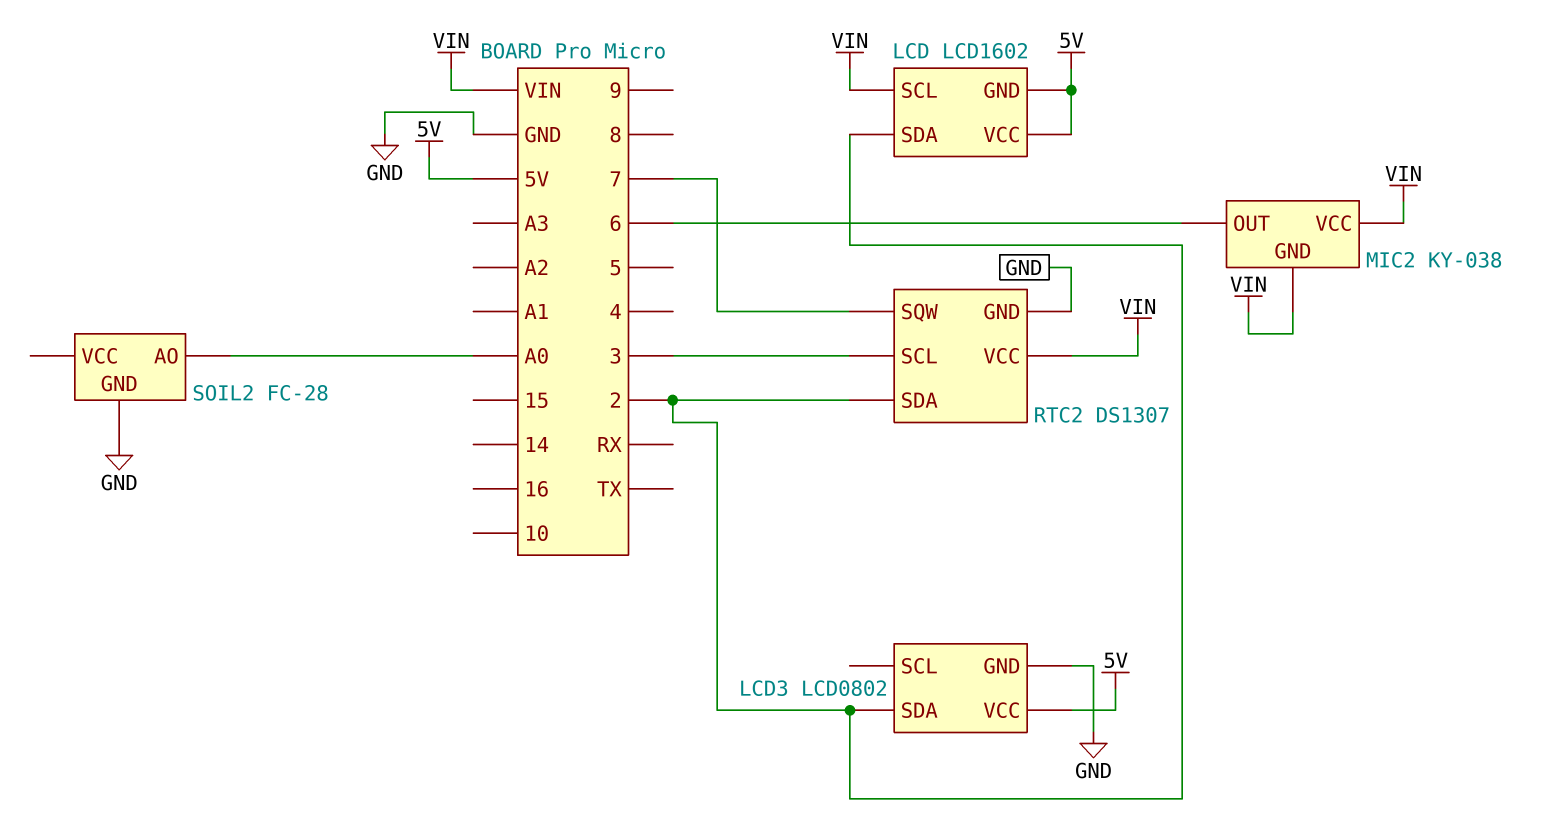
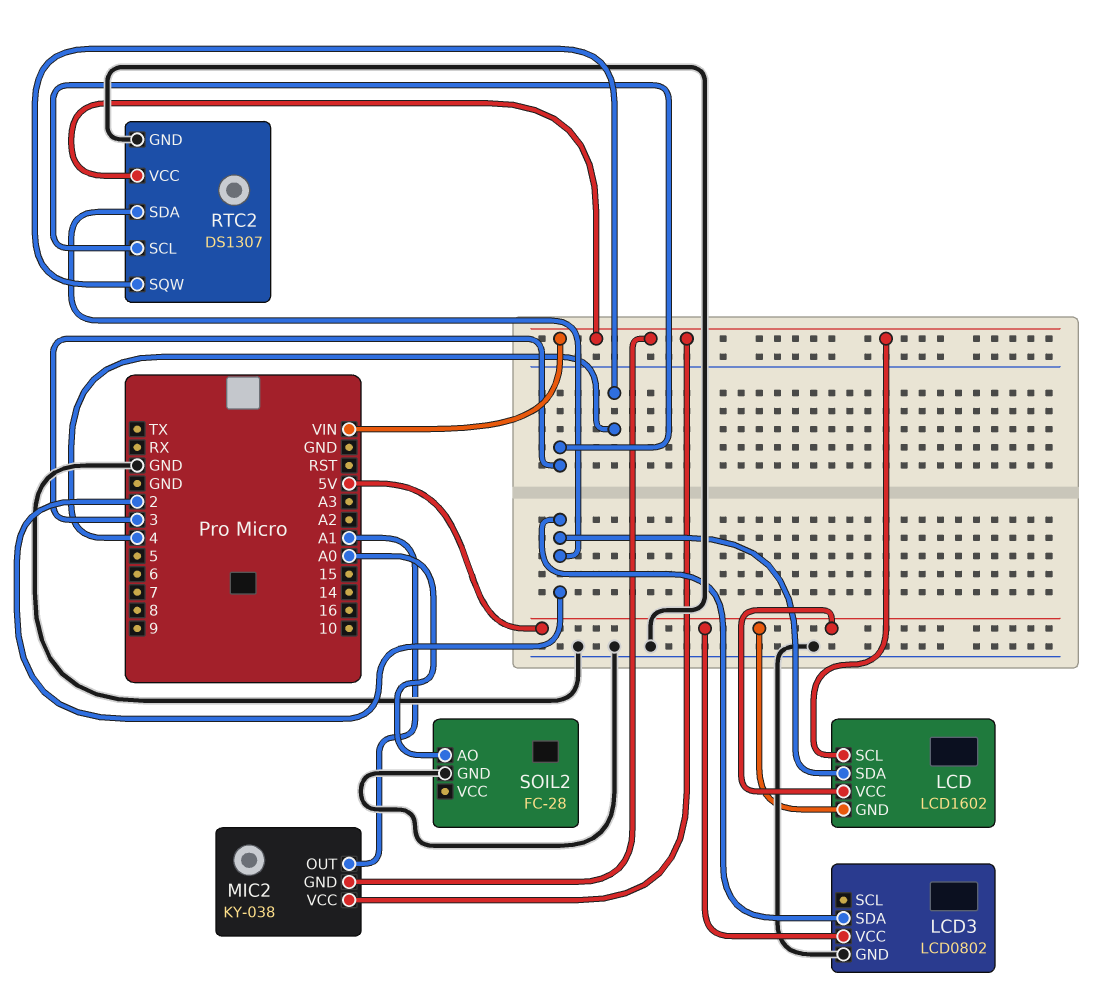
MIC2 pin OUT: 6 -> A1
RTC2 pin SQW: 7 -> 4

